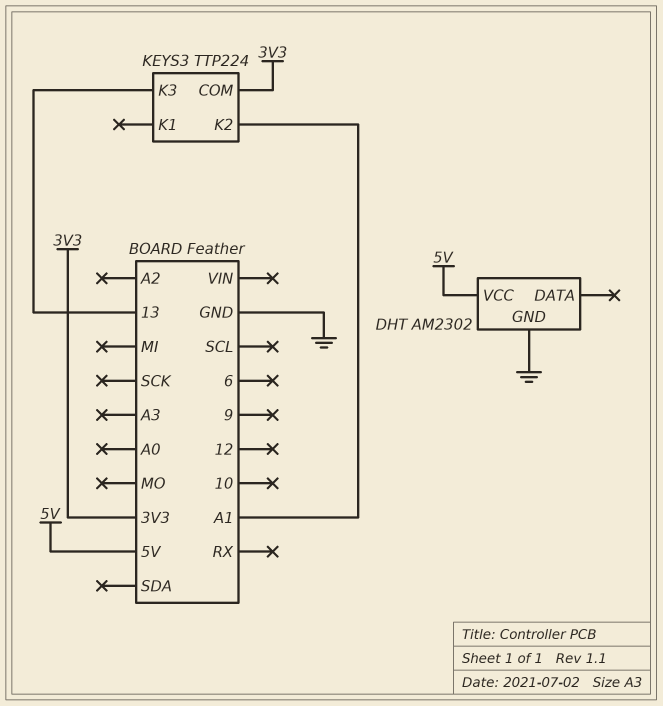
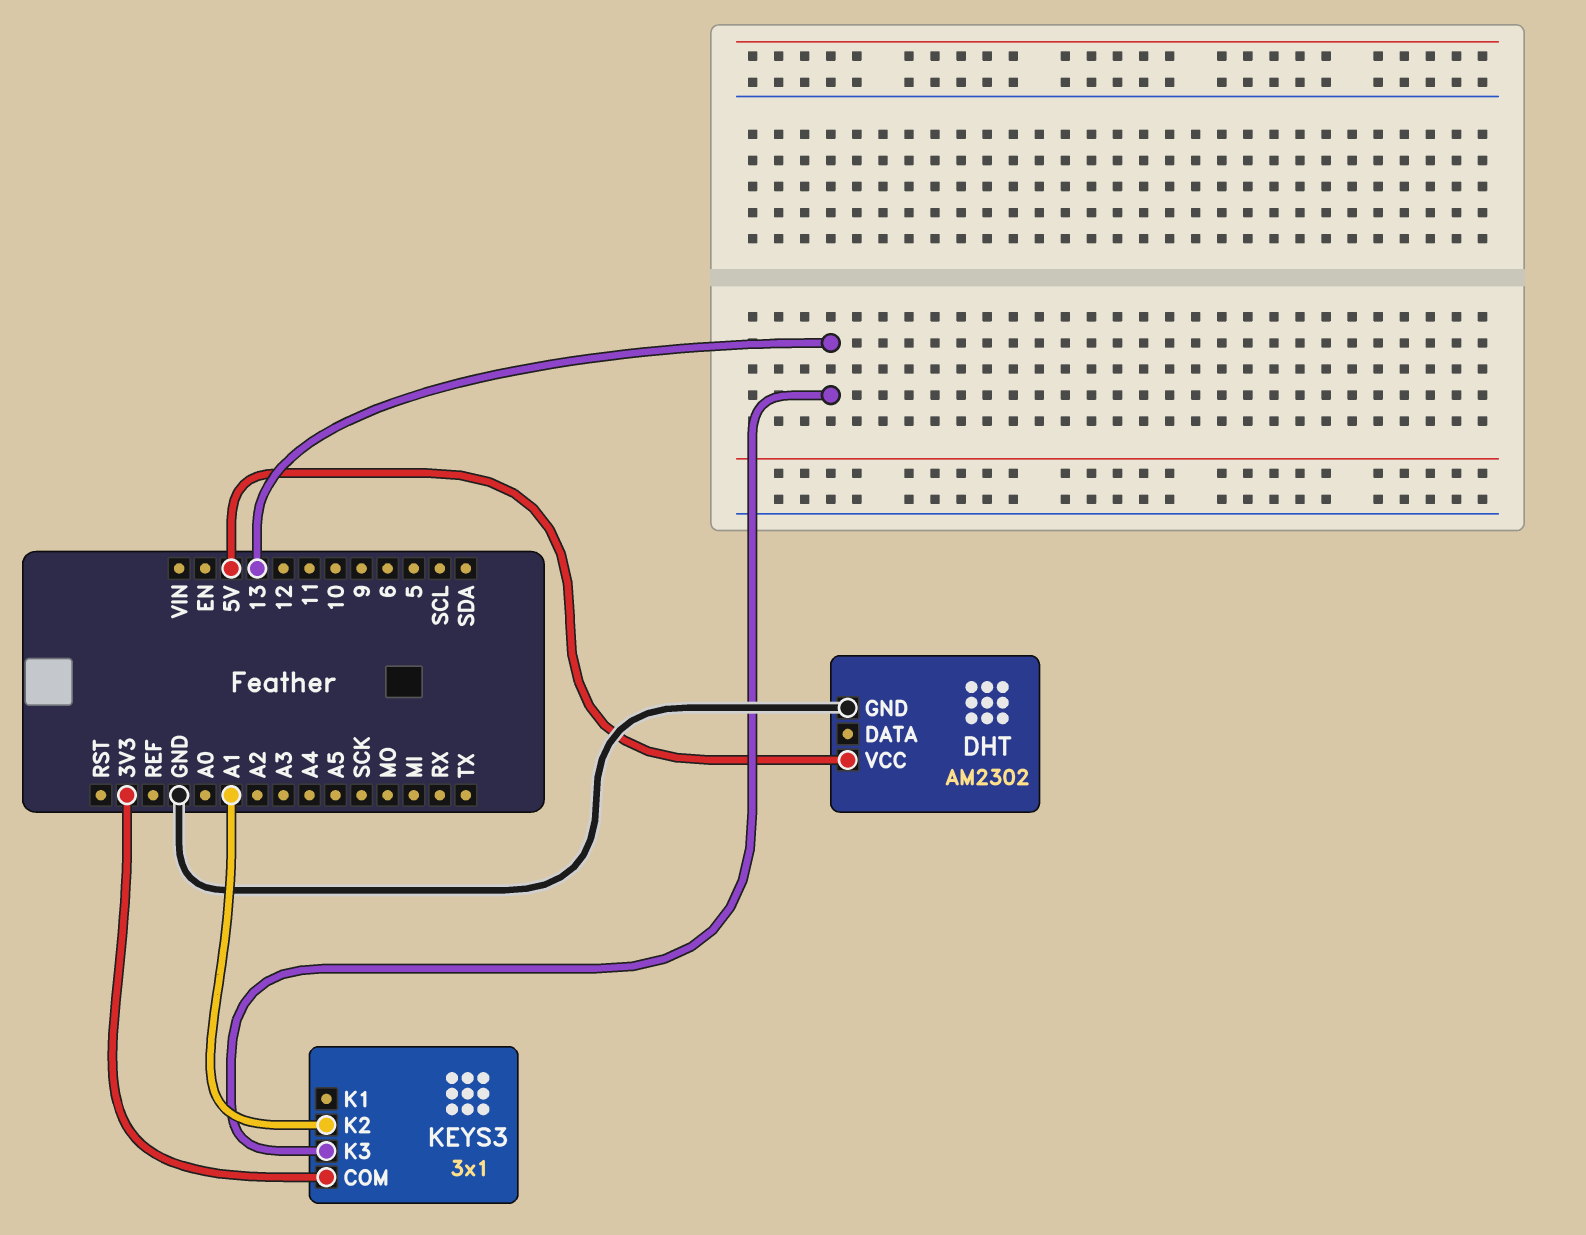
KEYS3: TTP224 -> 3x1

